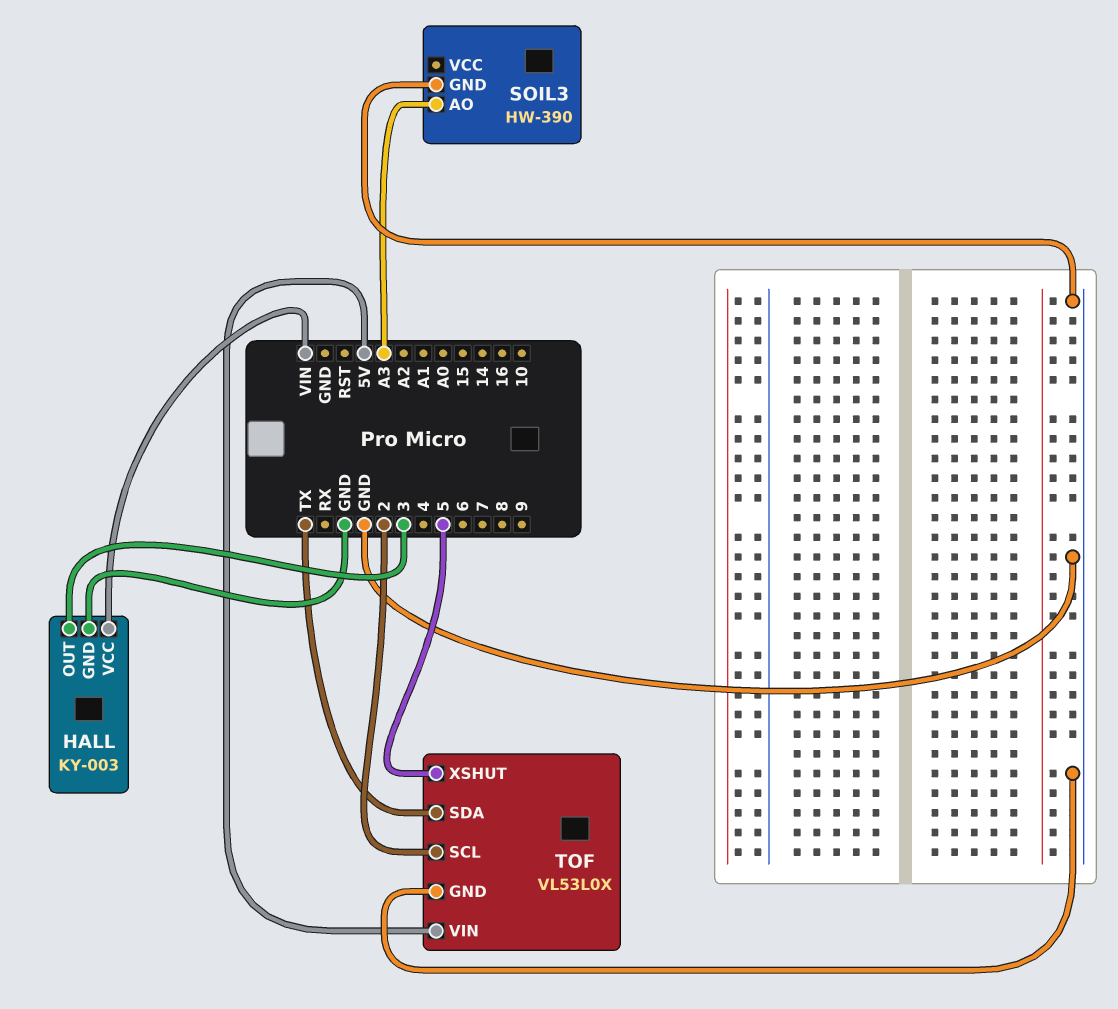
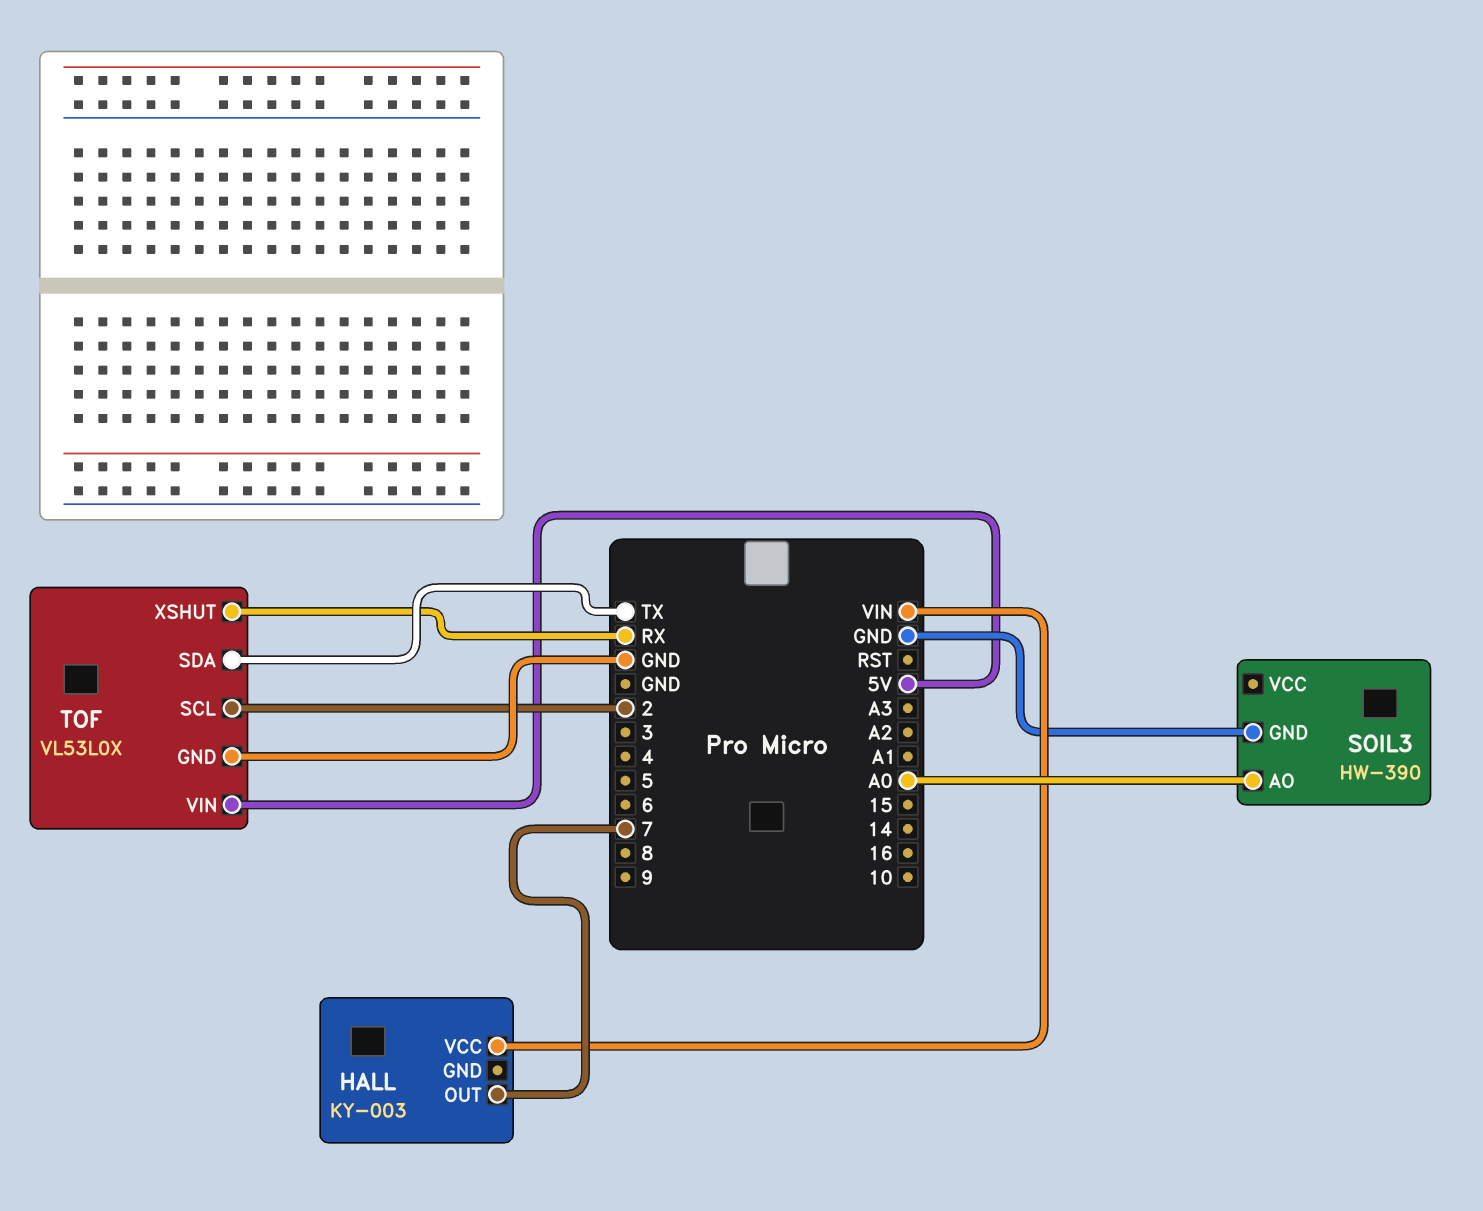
HALL pin GND: GND -> none
HALL pin OUT: 3 -> 7
SOIL3 pin AO: A3 -> A0
TOF pin XSHUT: 5 -> RX

